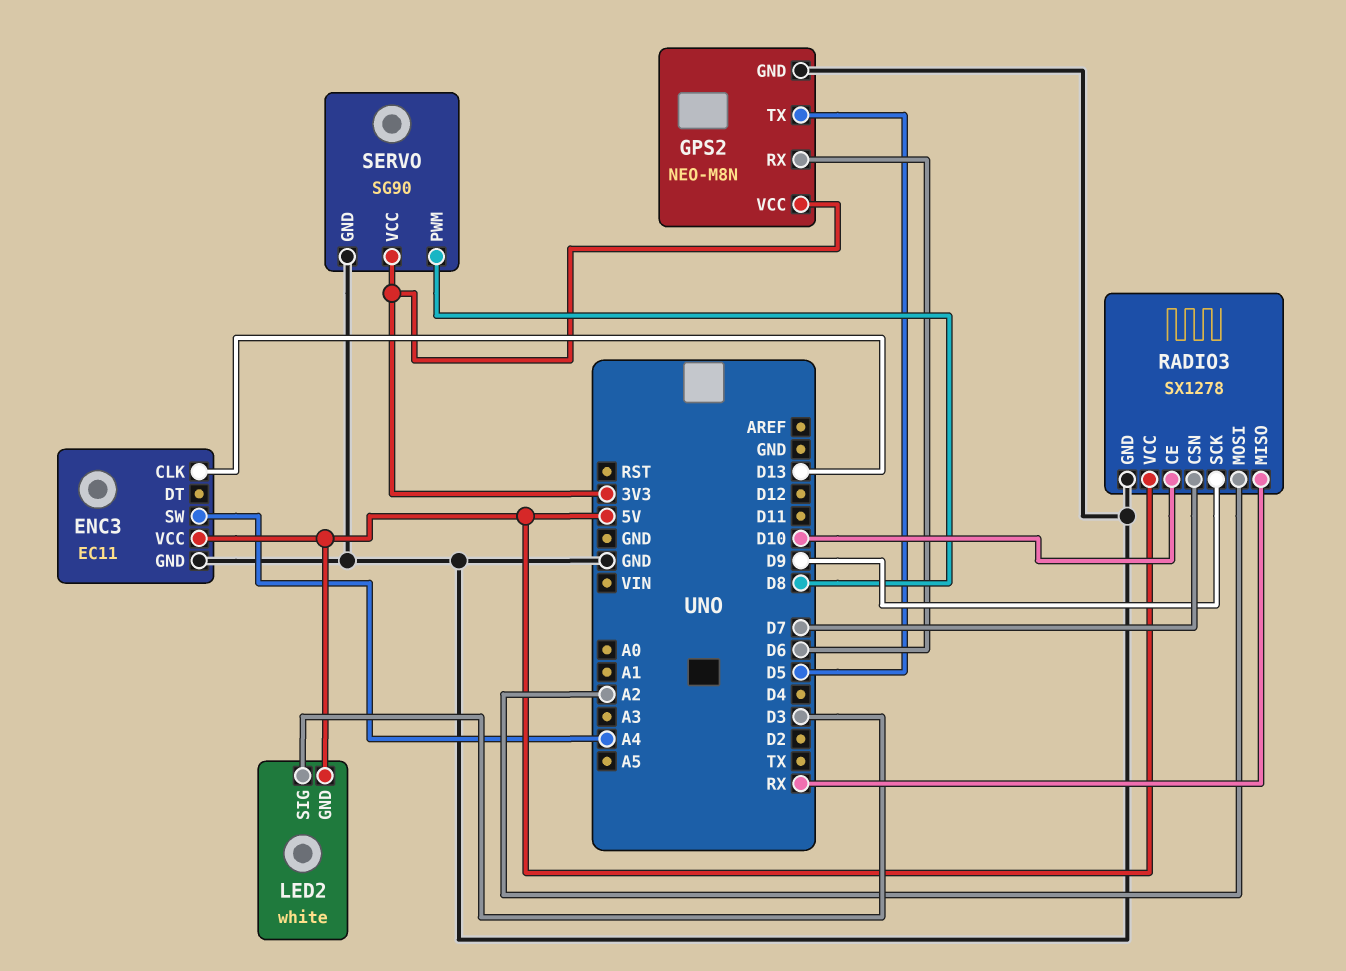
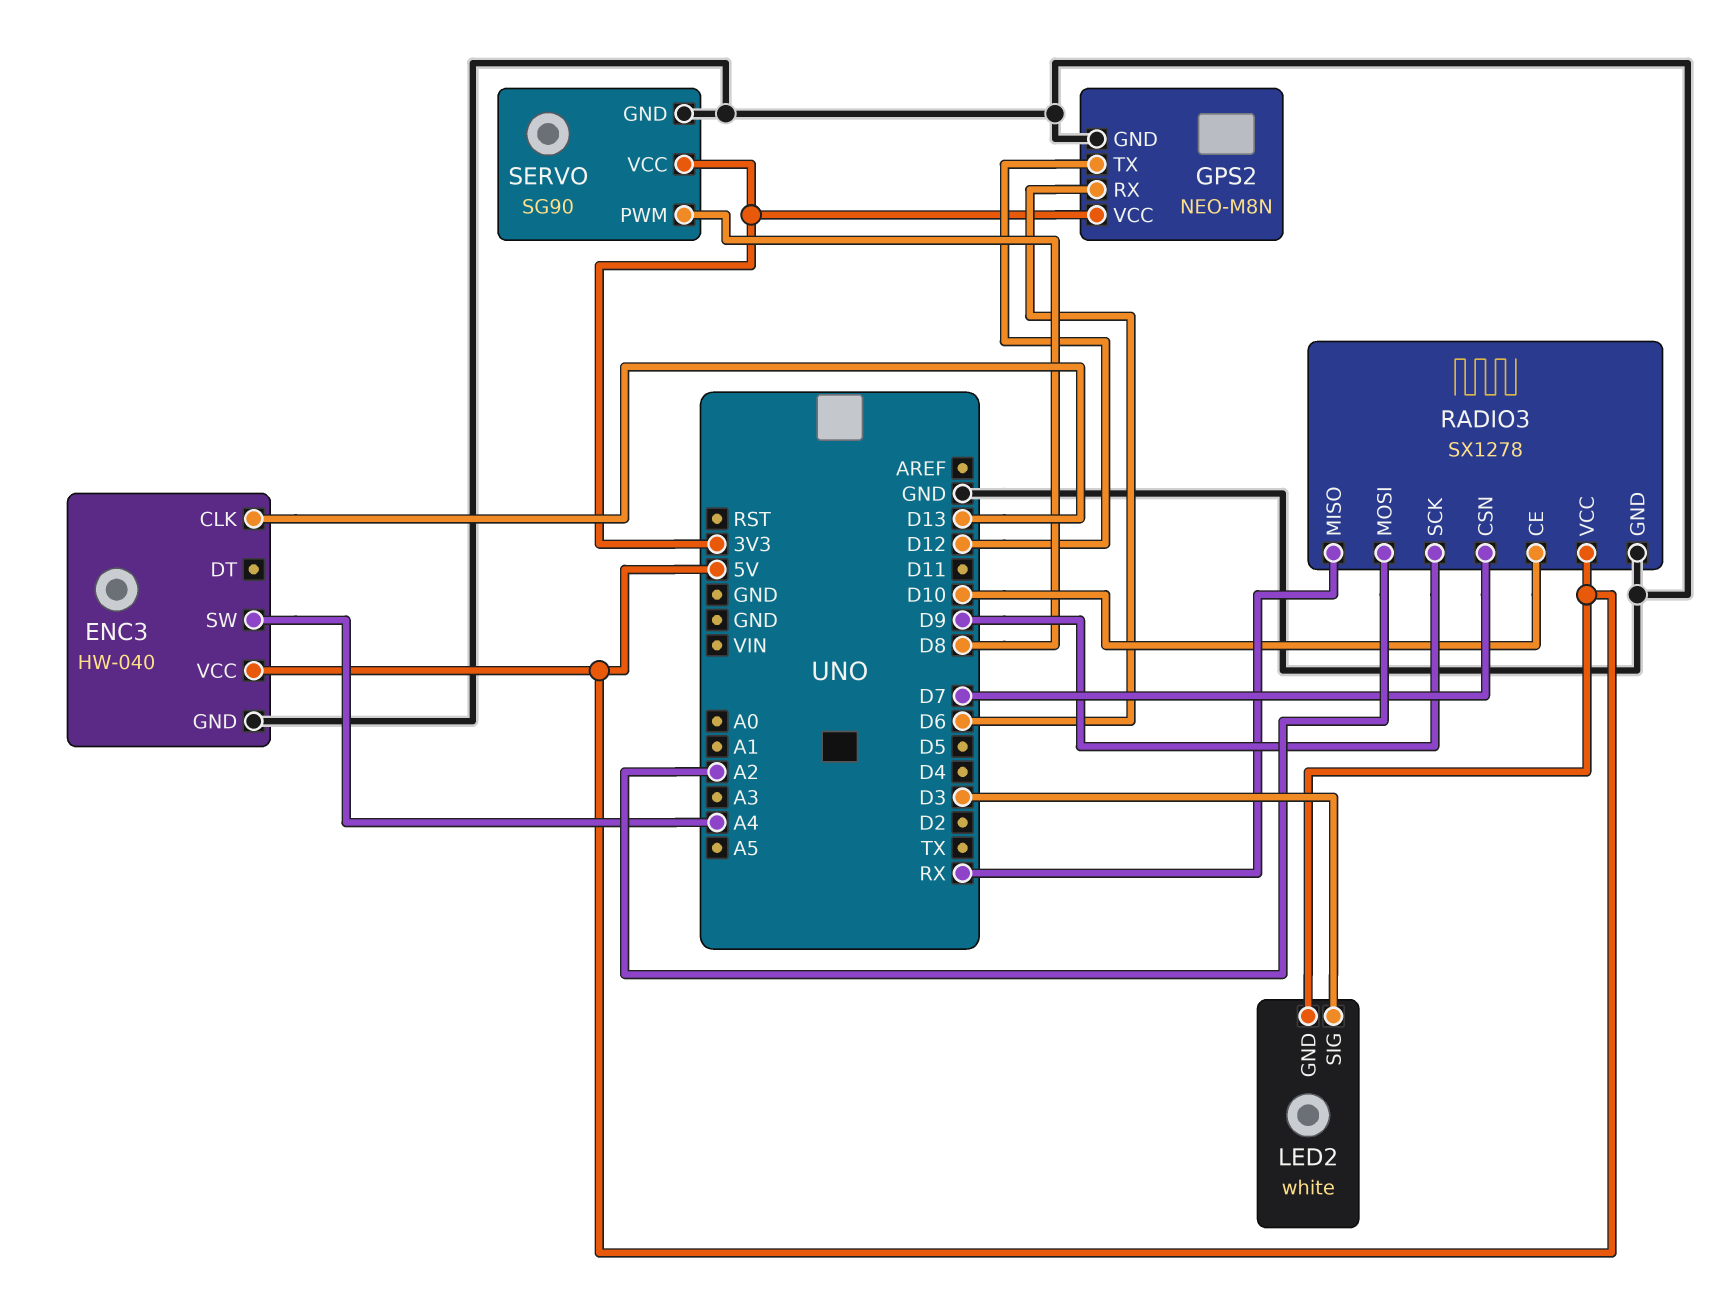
ENC3: EC11 -> HW-040
GPS2 pin TX: D5 -> D12

